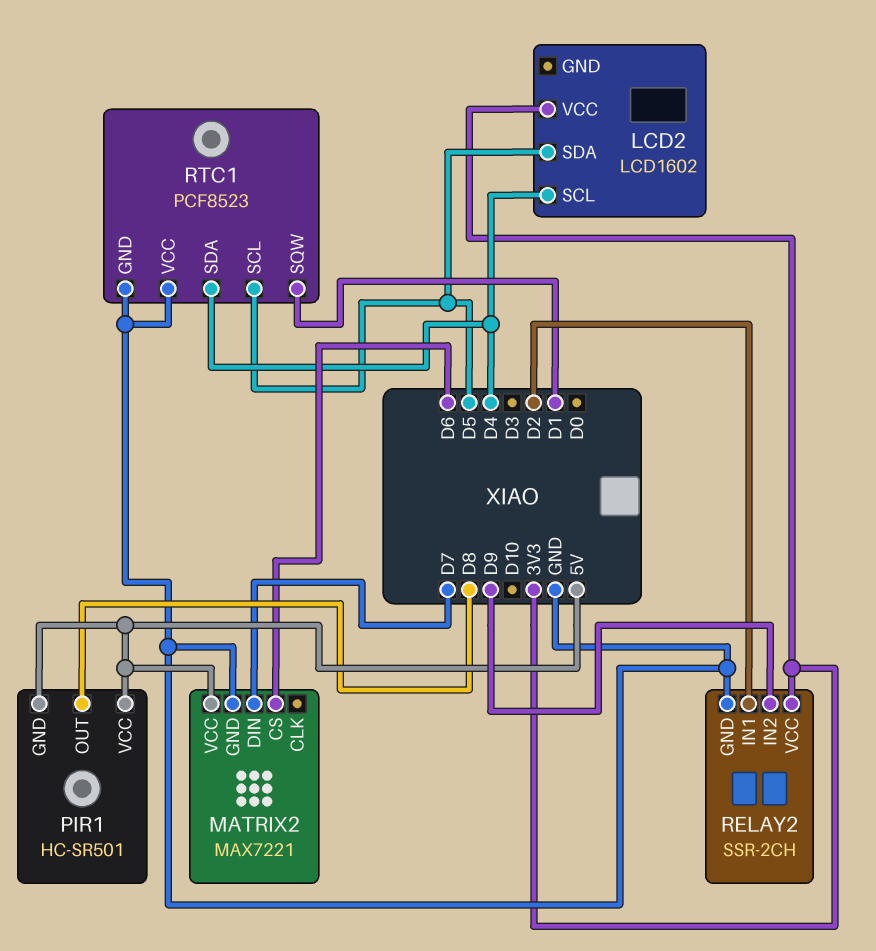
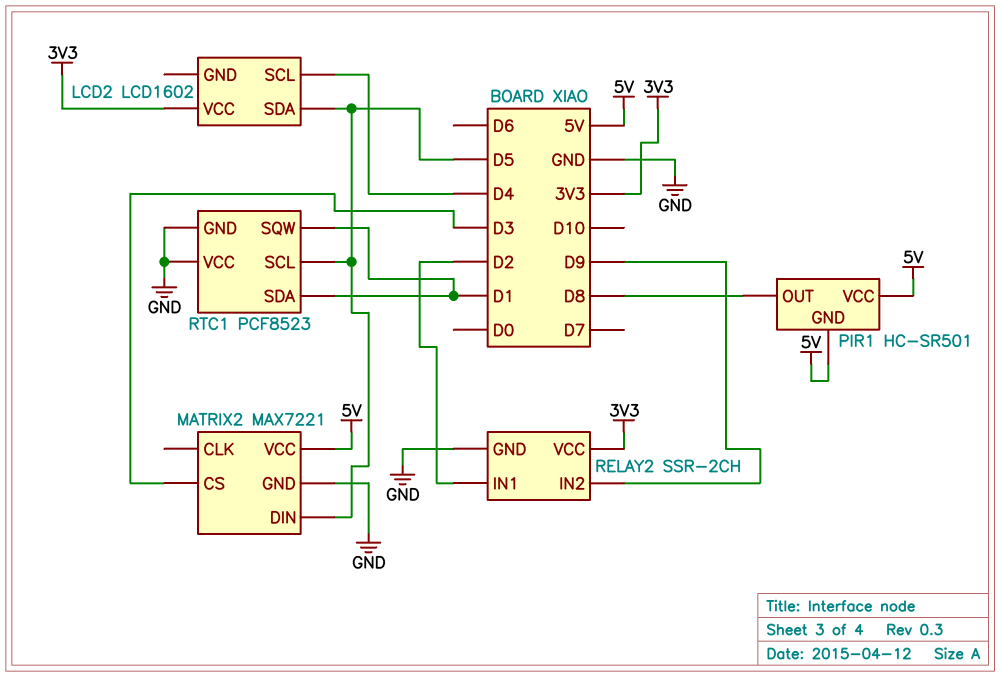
MATRIX2 pin CS: D6 -> D3
MATRIX2 pin DIN: D7 -> D5
RTC1 pin SDA: D4 -> D1

